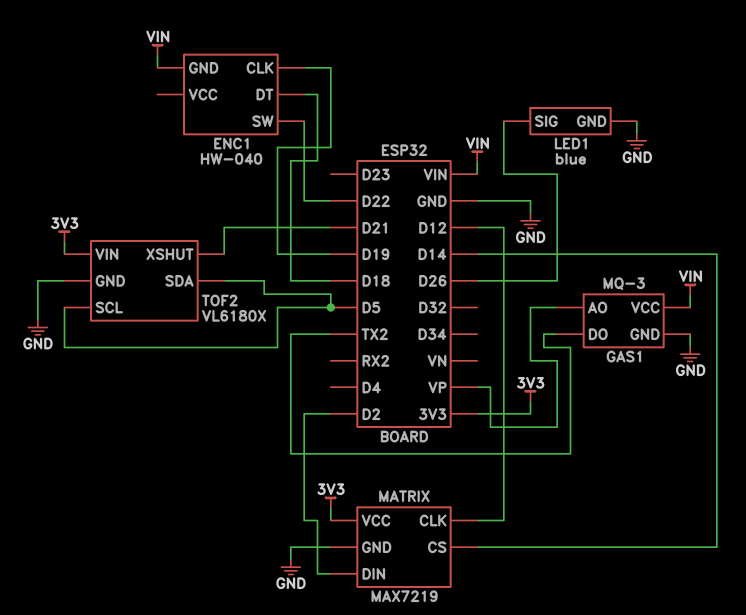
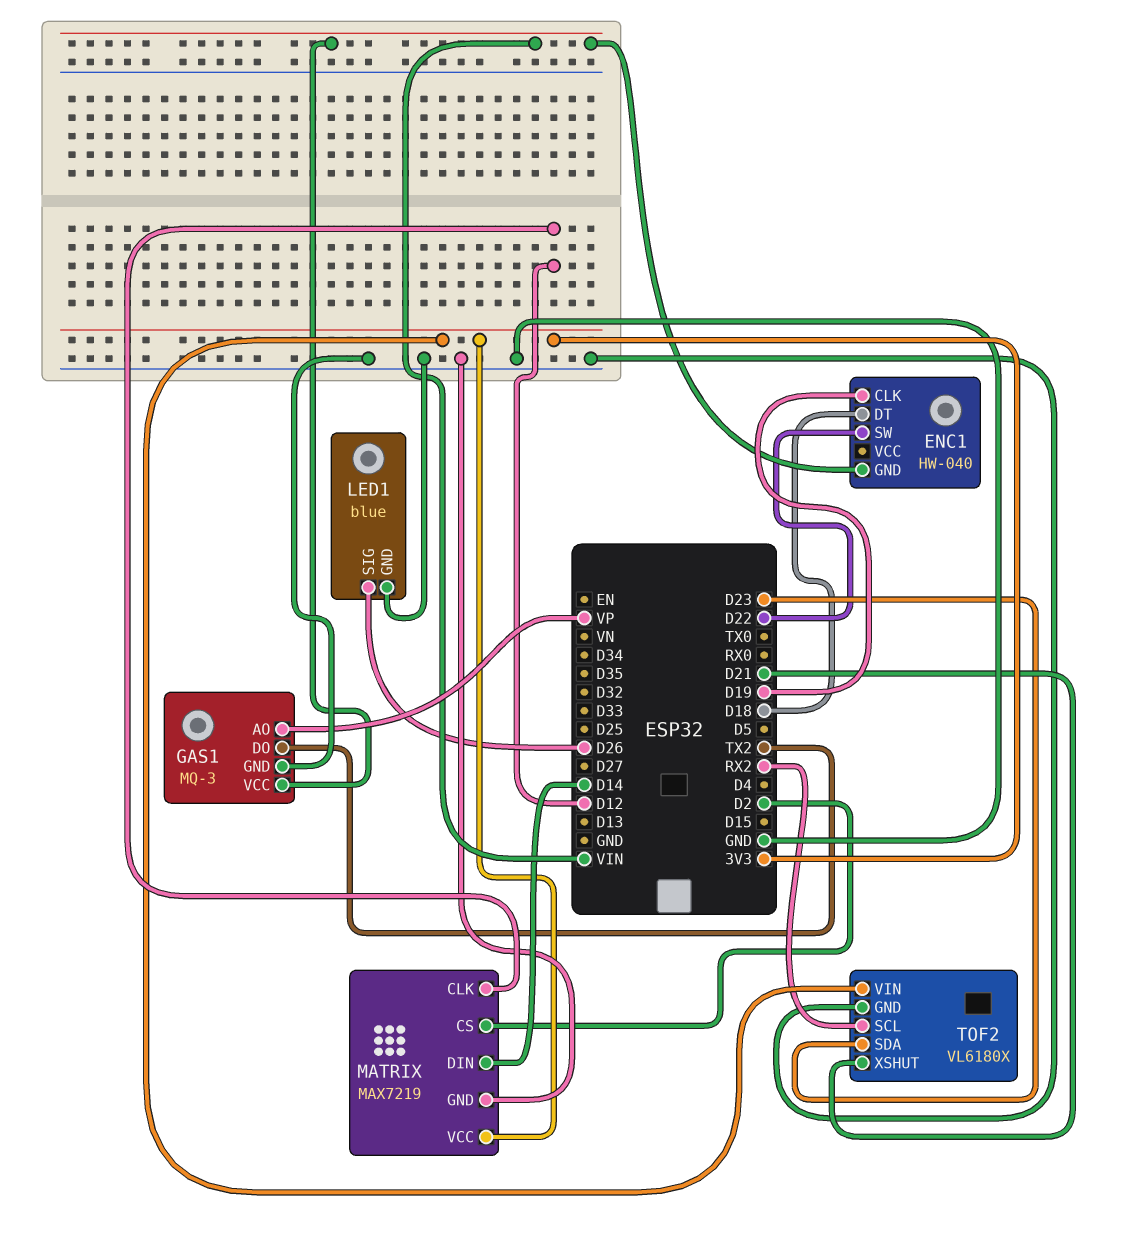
MATRIX pin CS: D14 -> D2
MATRIX pin DIN: D2 -> D14
TOF2 pin SCL: D5 -> RX2
TOF2 pin SDA: D5 -> D23

